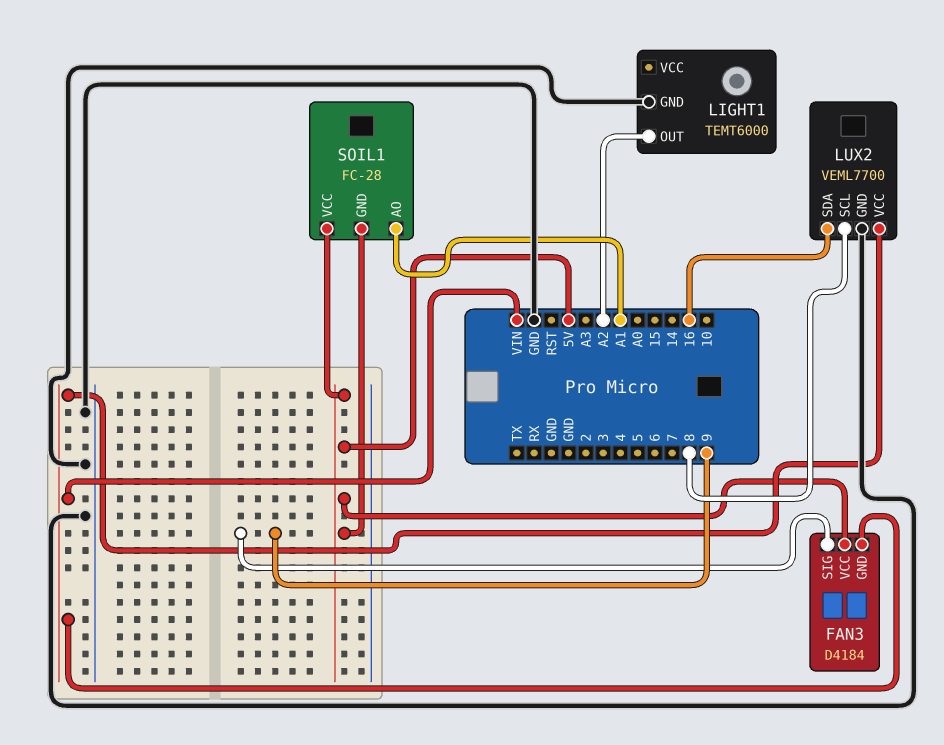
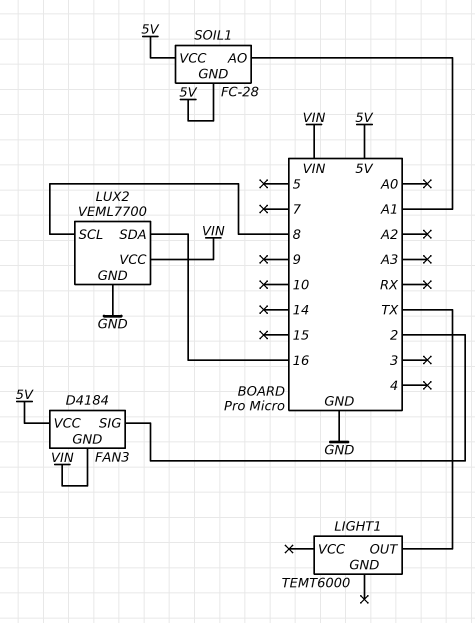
FAN3 pin SIG: 9 -> 2
LIGHT1 pin GND: GND -> none
LIGHT1 pin OUT: A2 -> TX

